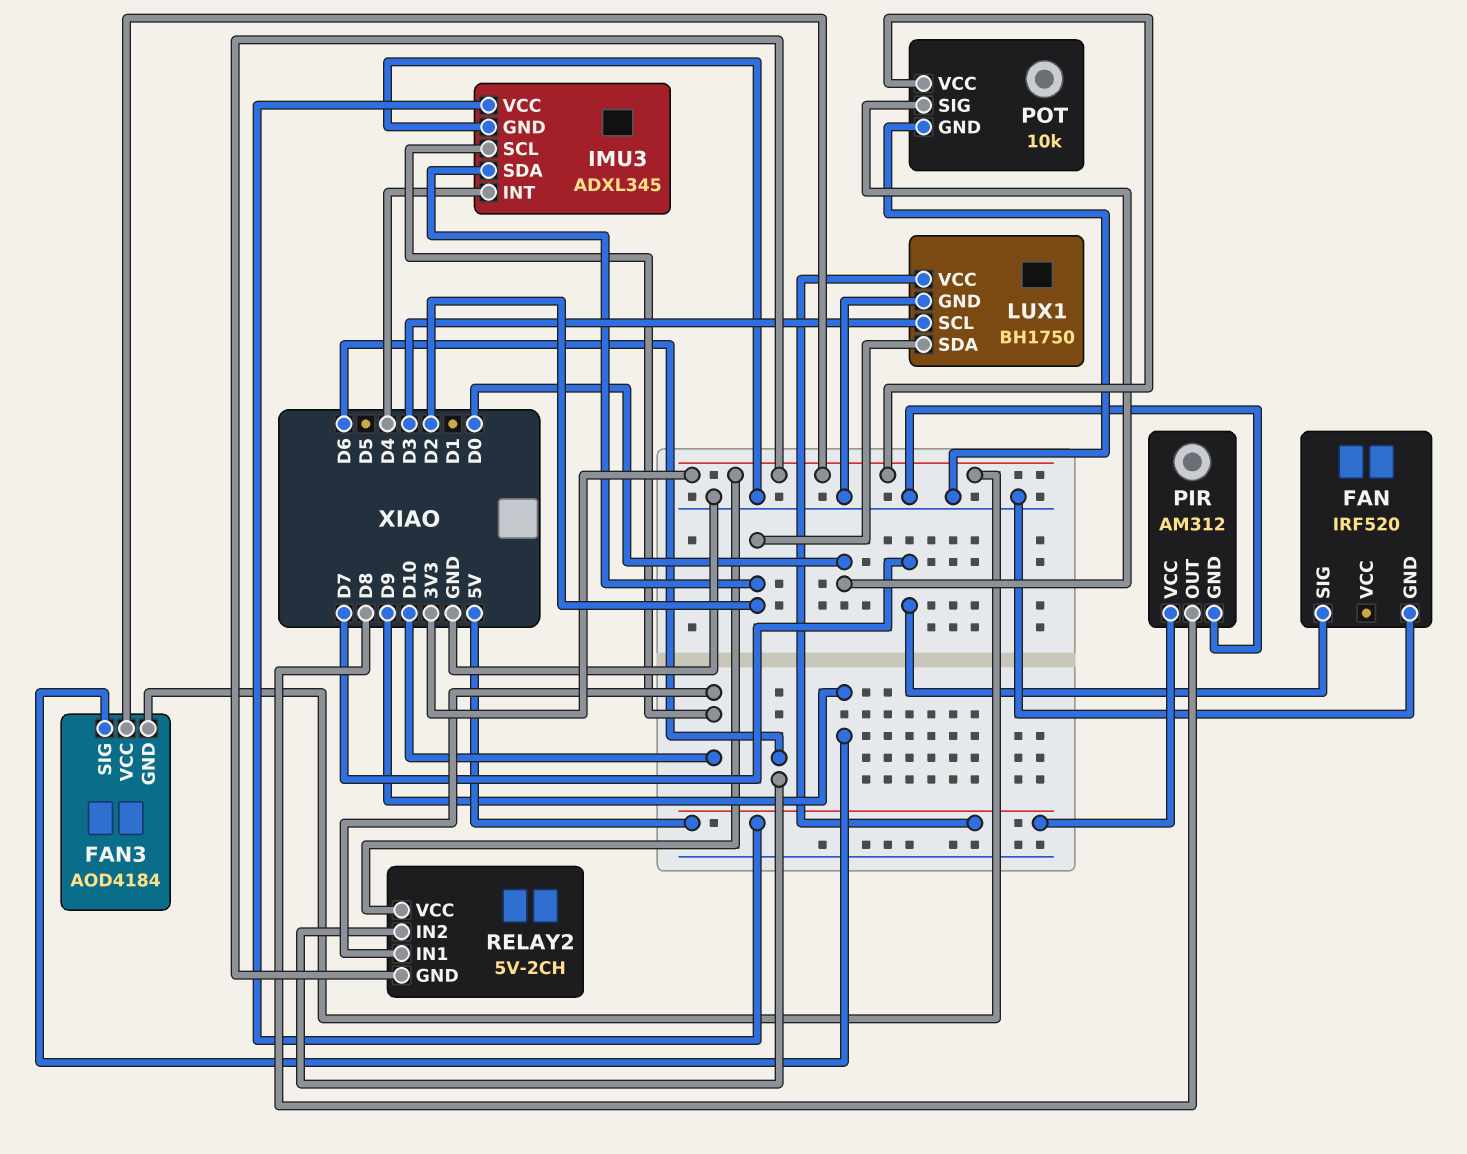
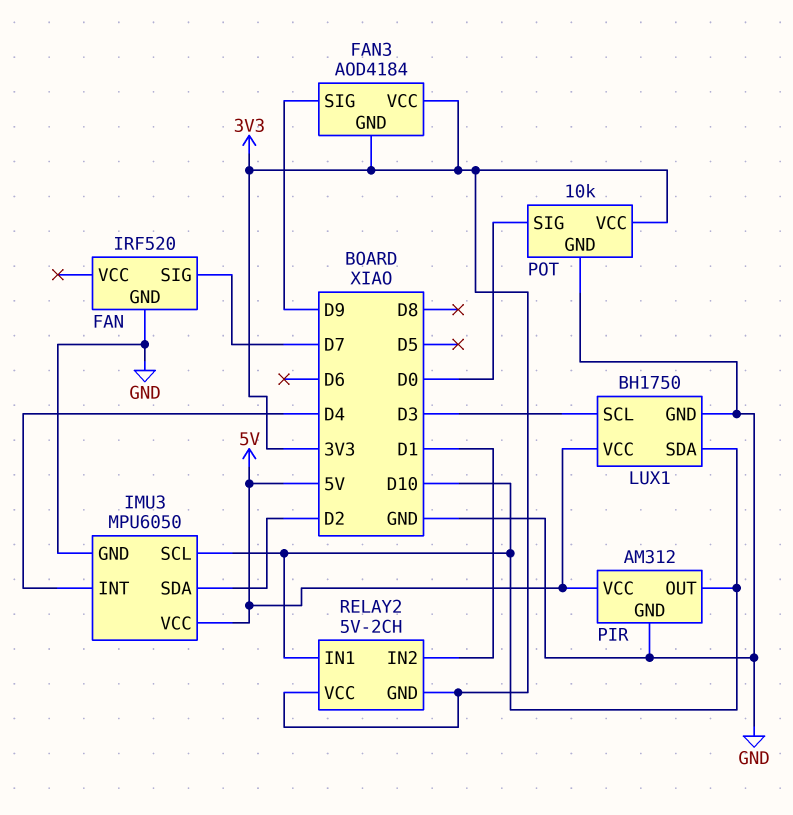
IMU3: ADXL345 -> MPU6050
LUX1 pin SDA: D2 -> D10
PIR pin OUT: D8 -> D10
RELAY2 pin IN2: D6 -> D1

